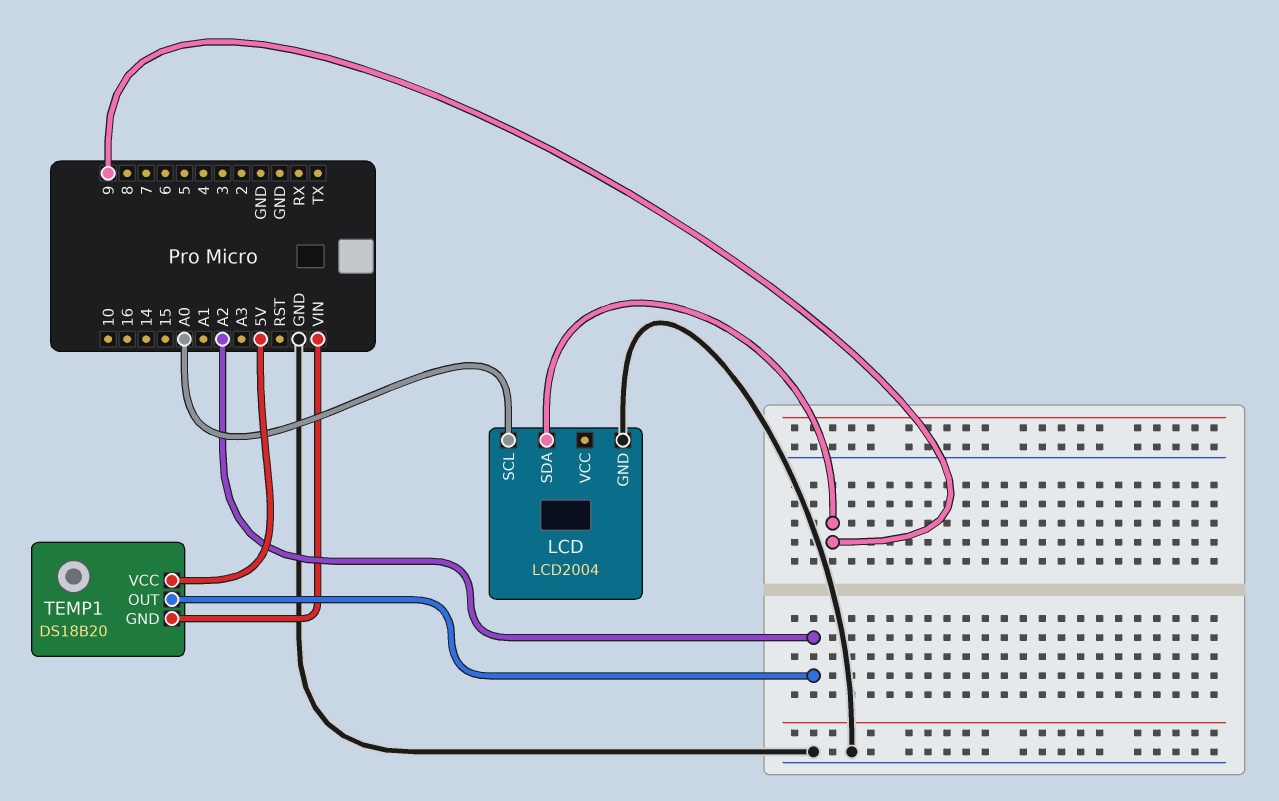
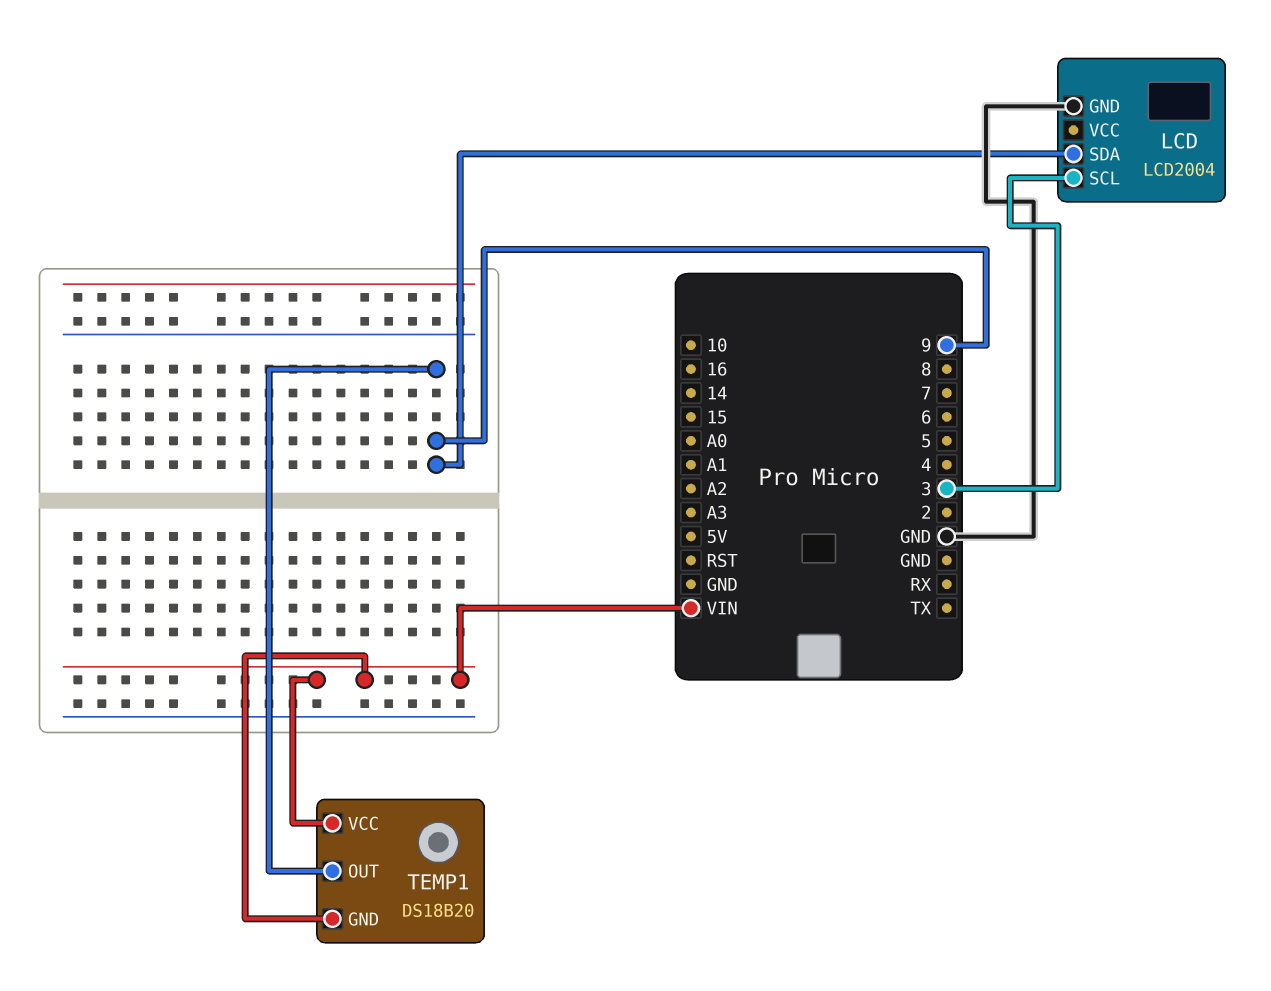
LCD pin SCL: A0 -> 3
TEMP1 pin OUT: A2 -> 9
TEMP1 pin VCC: 5V -> VIN

